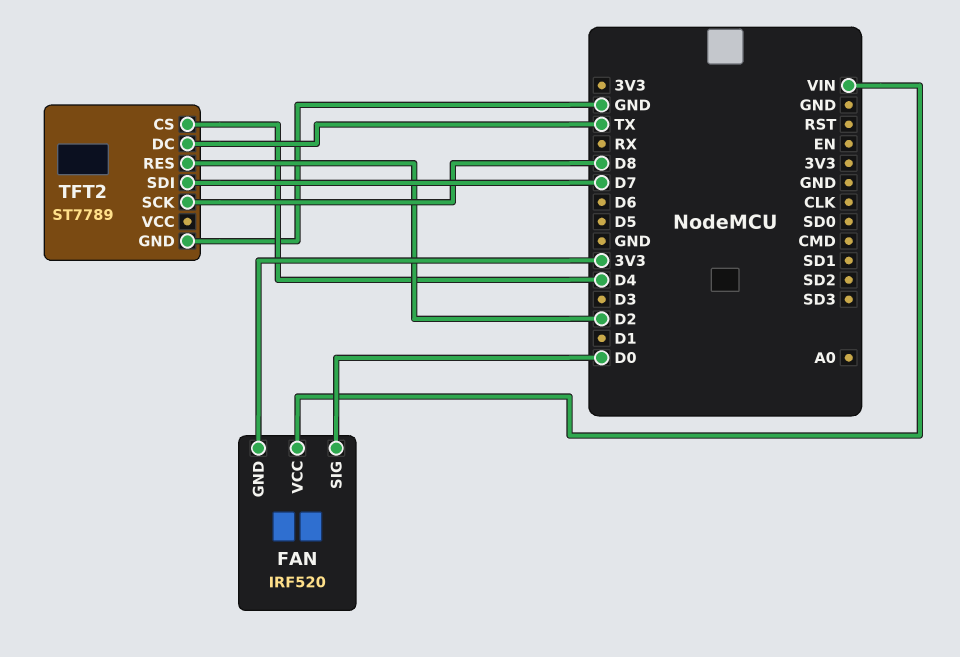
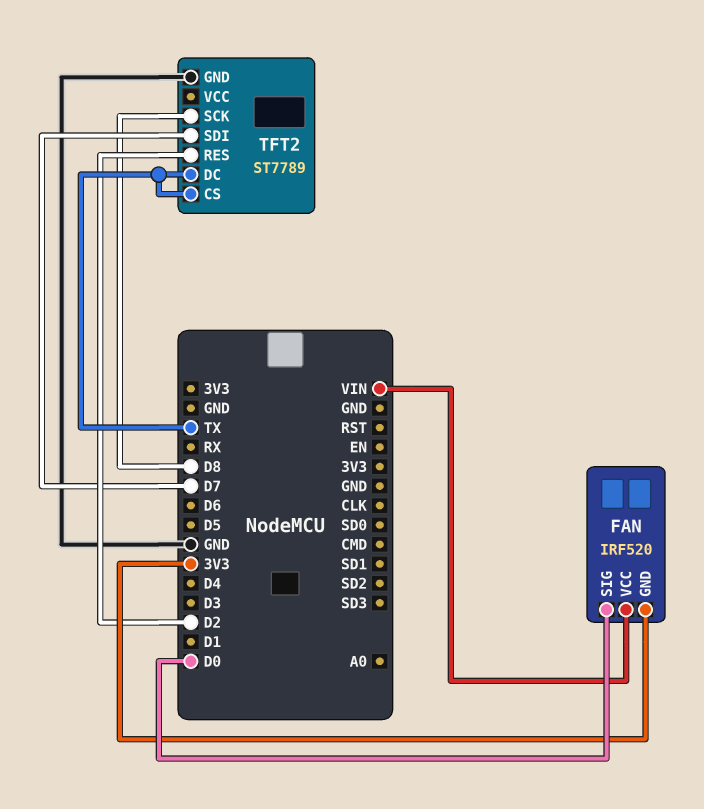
TFT2 pin CS: D4 -> TX

